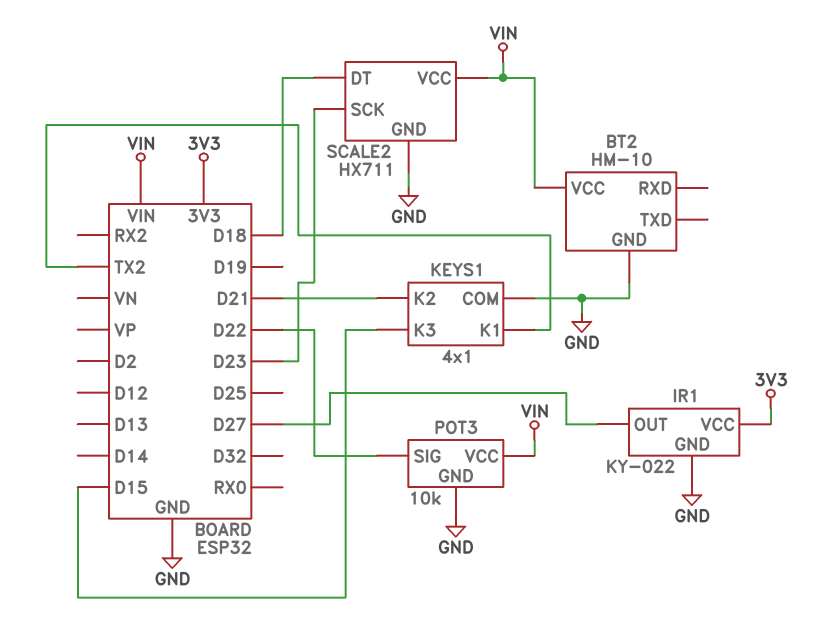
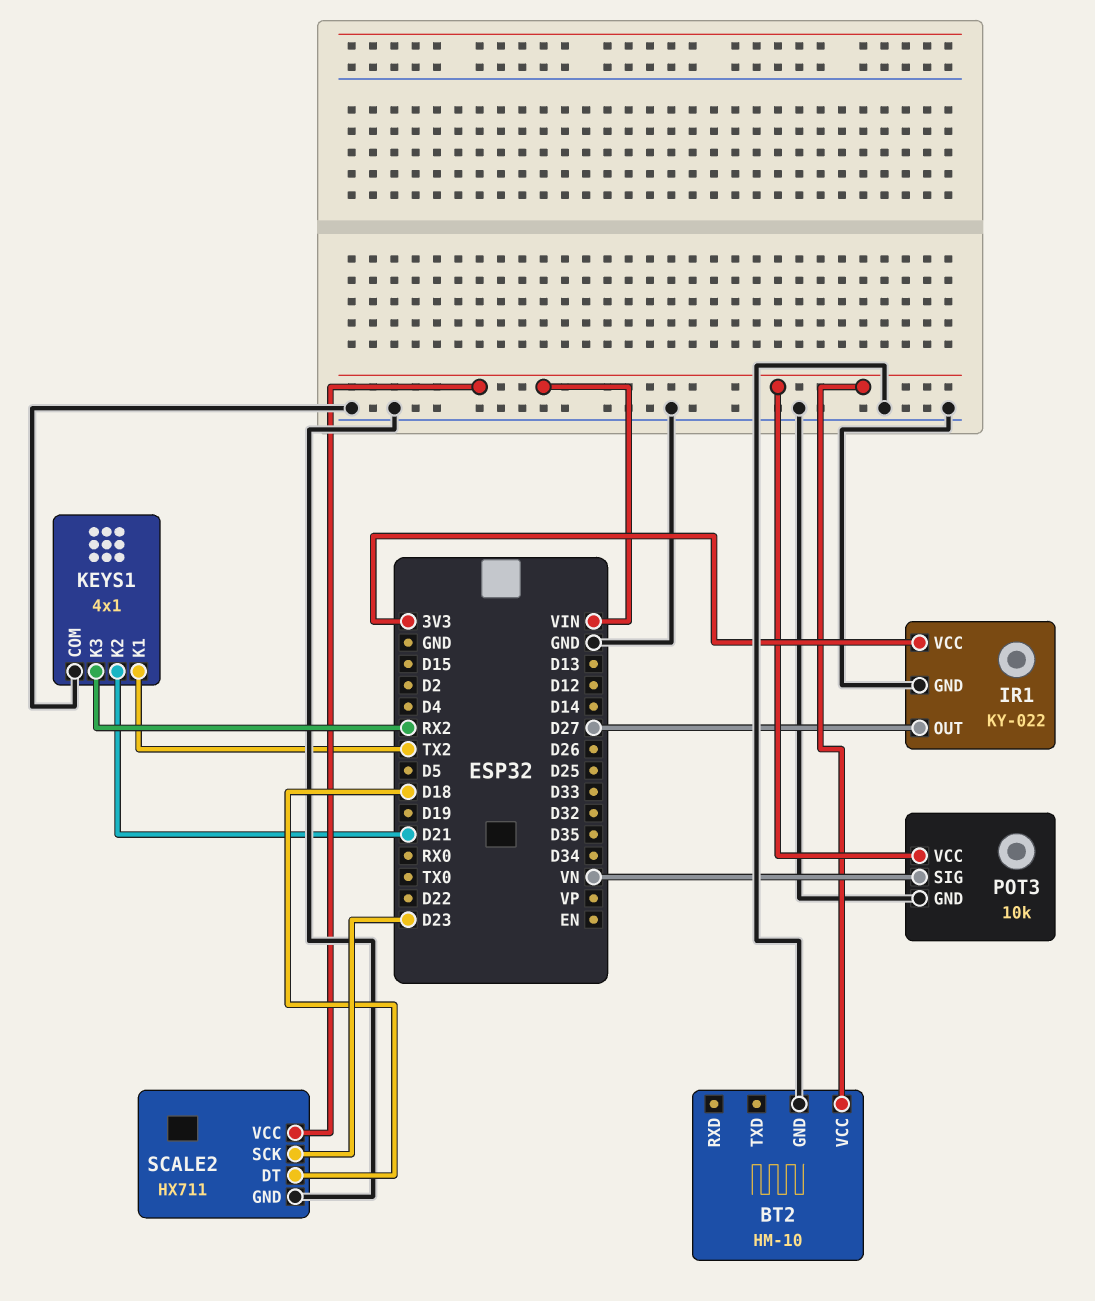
KEYS1 pin K3: D15 -> RX2
POT3 pin SIG: D22 -> VN

